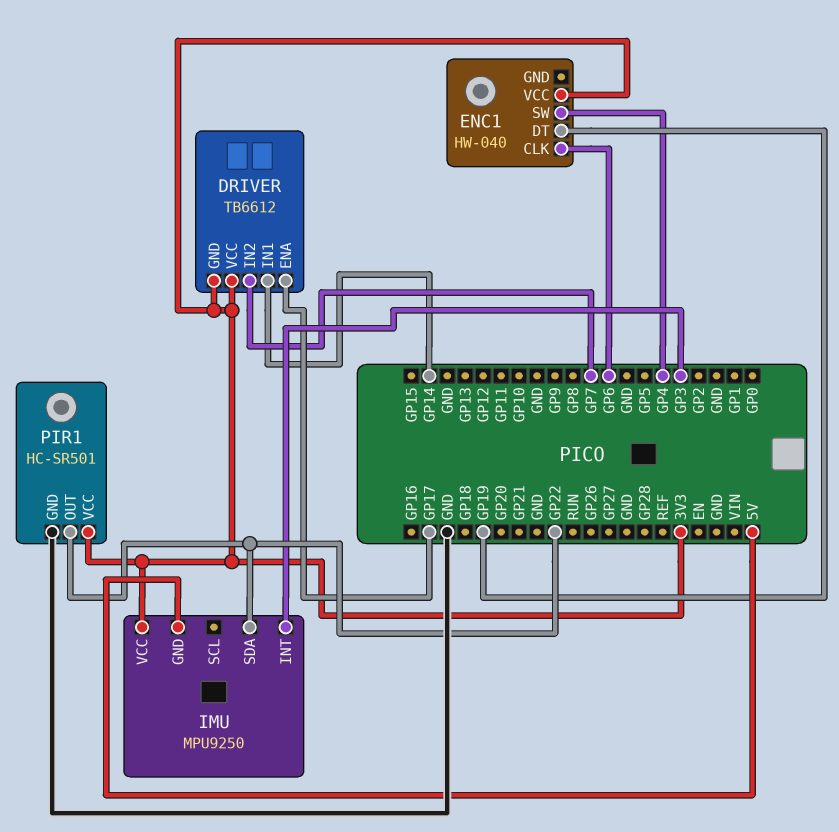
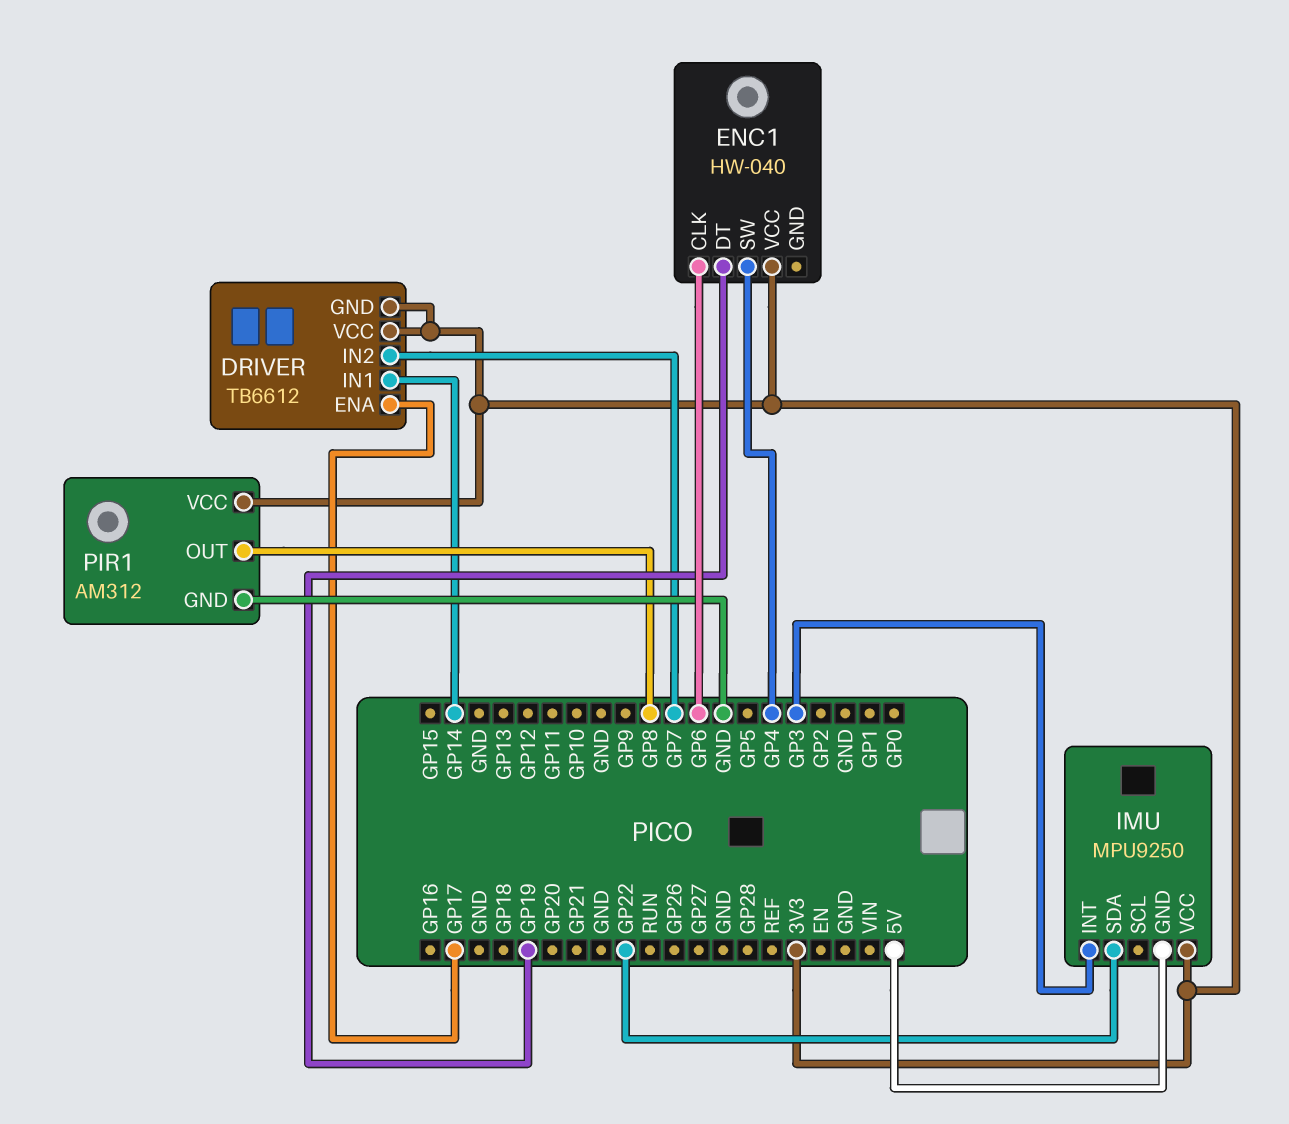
PIR1: HC-SR501 -> AM312
PIR1 pin OUT: GP22 -> GP8

